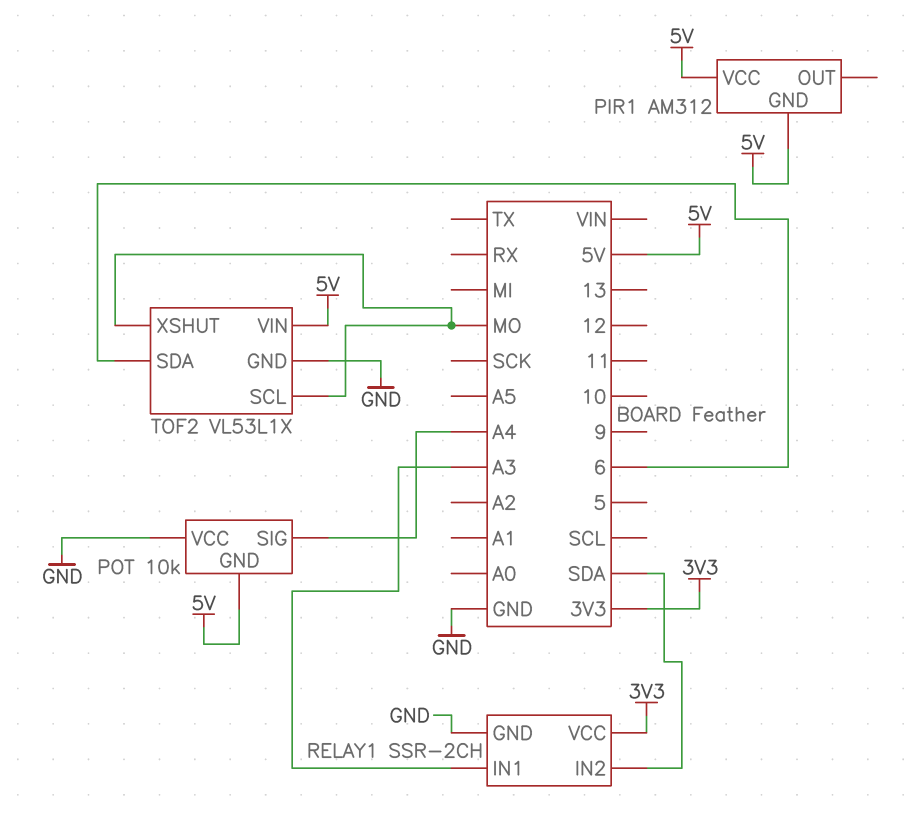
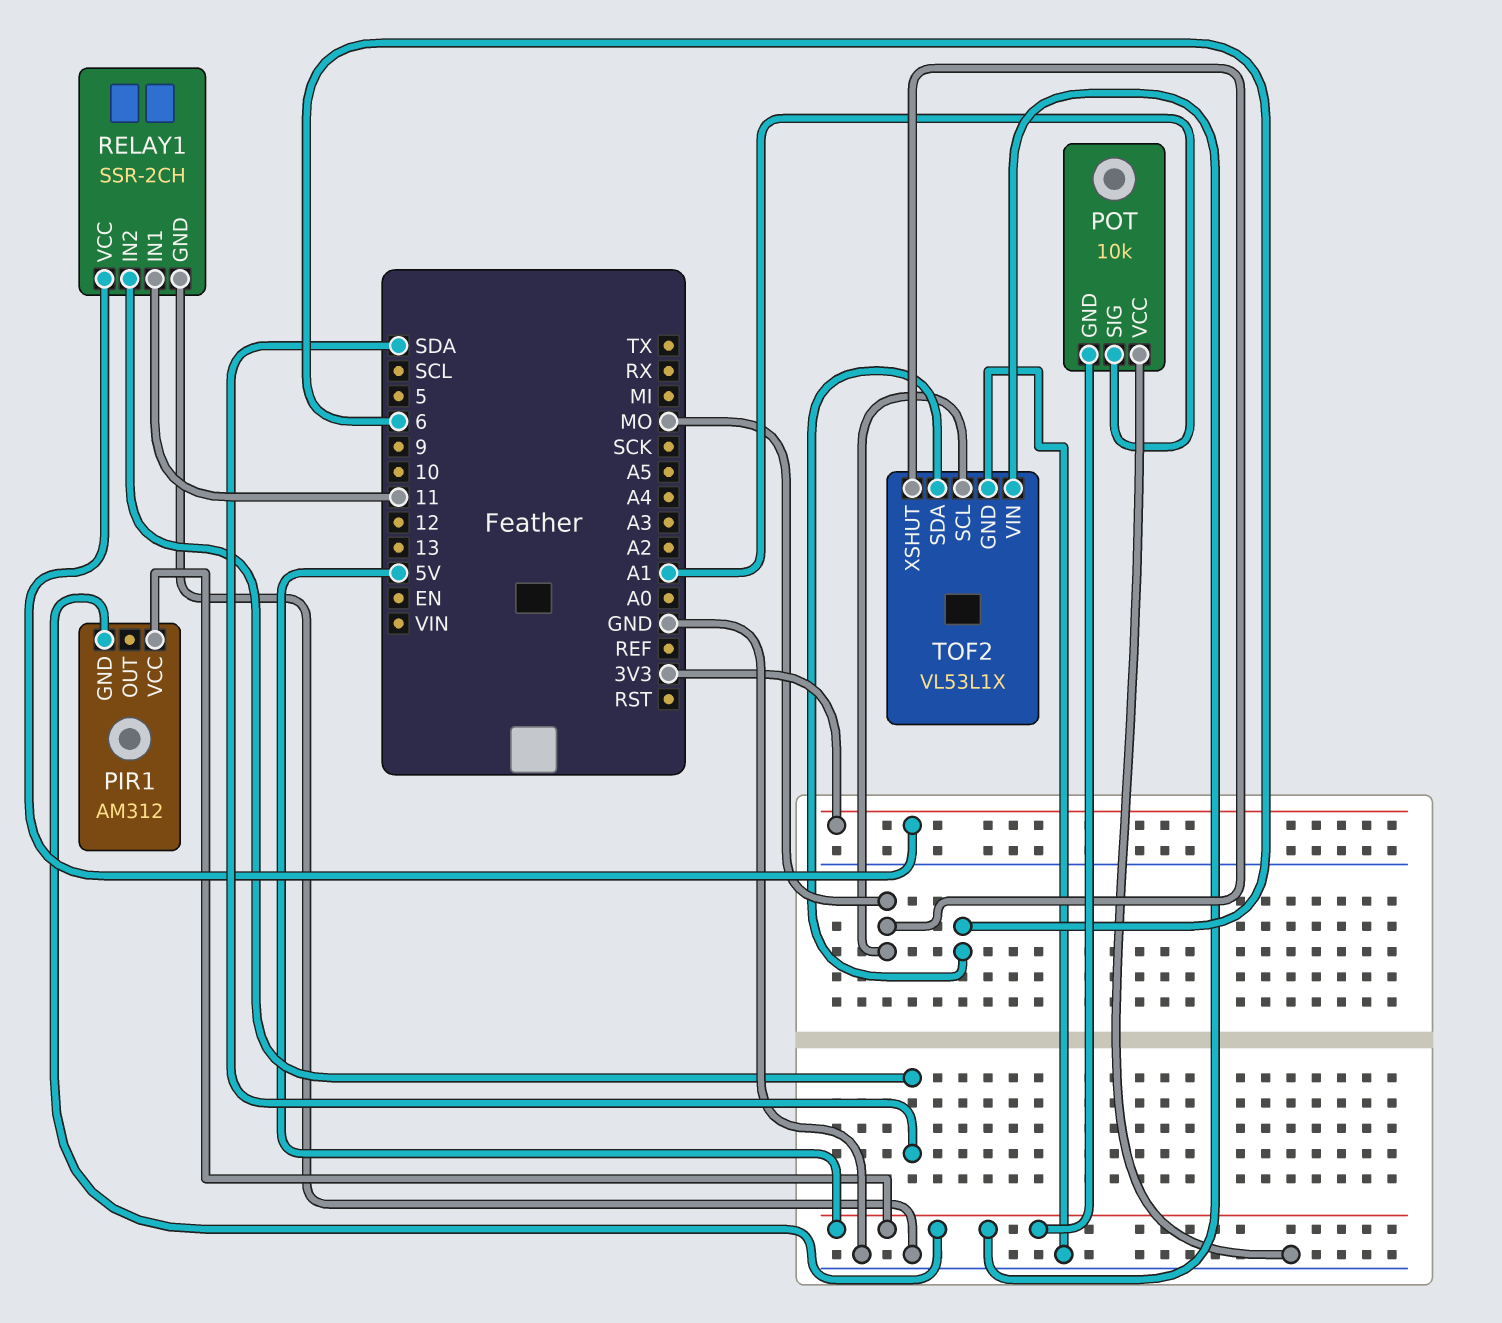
POT pin SIG: A4 -> A1
RELAY1 pin IN1: A3 -> 11

